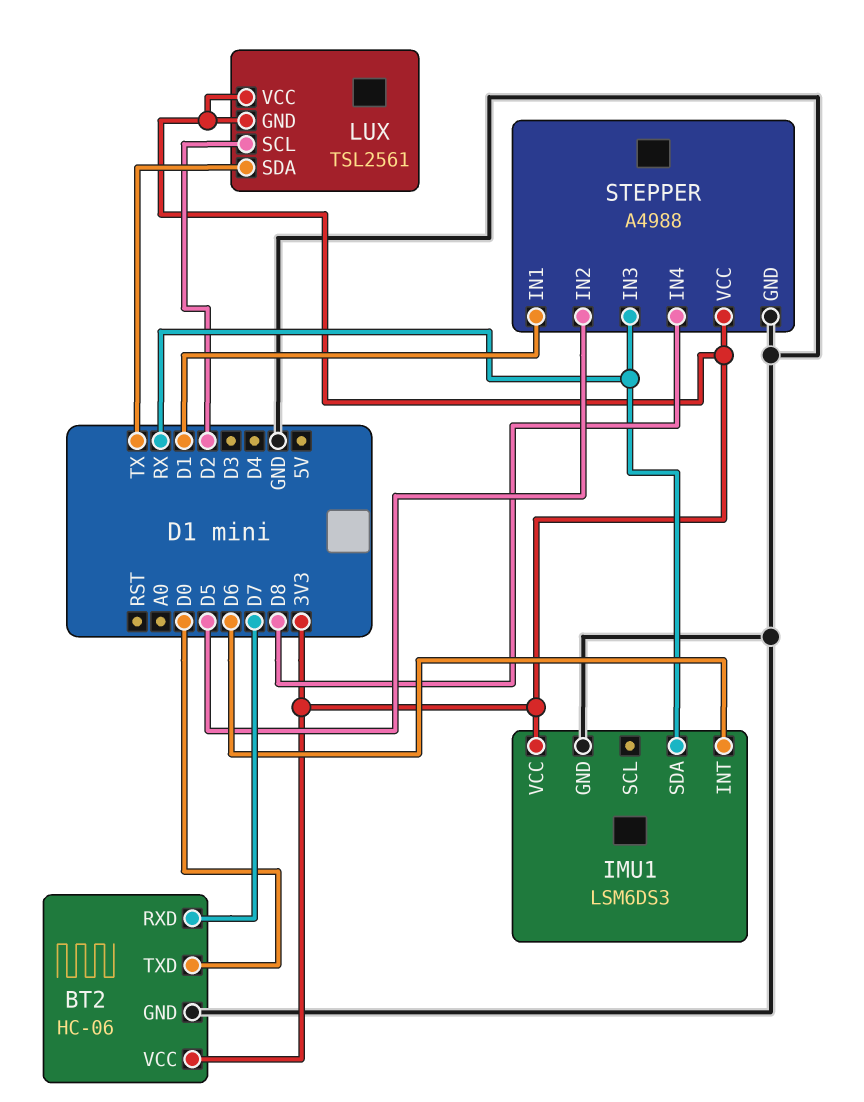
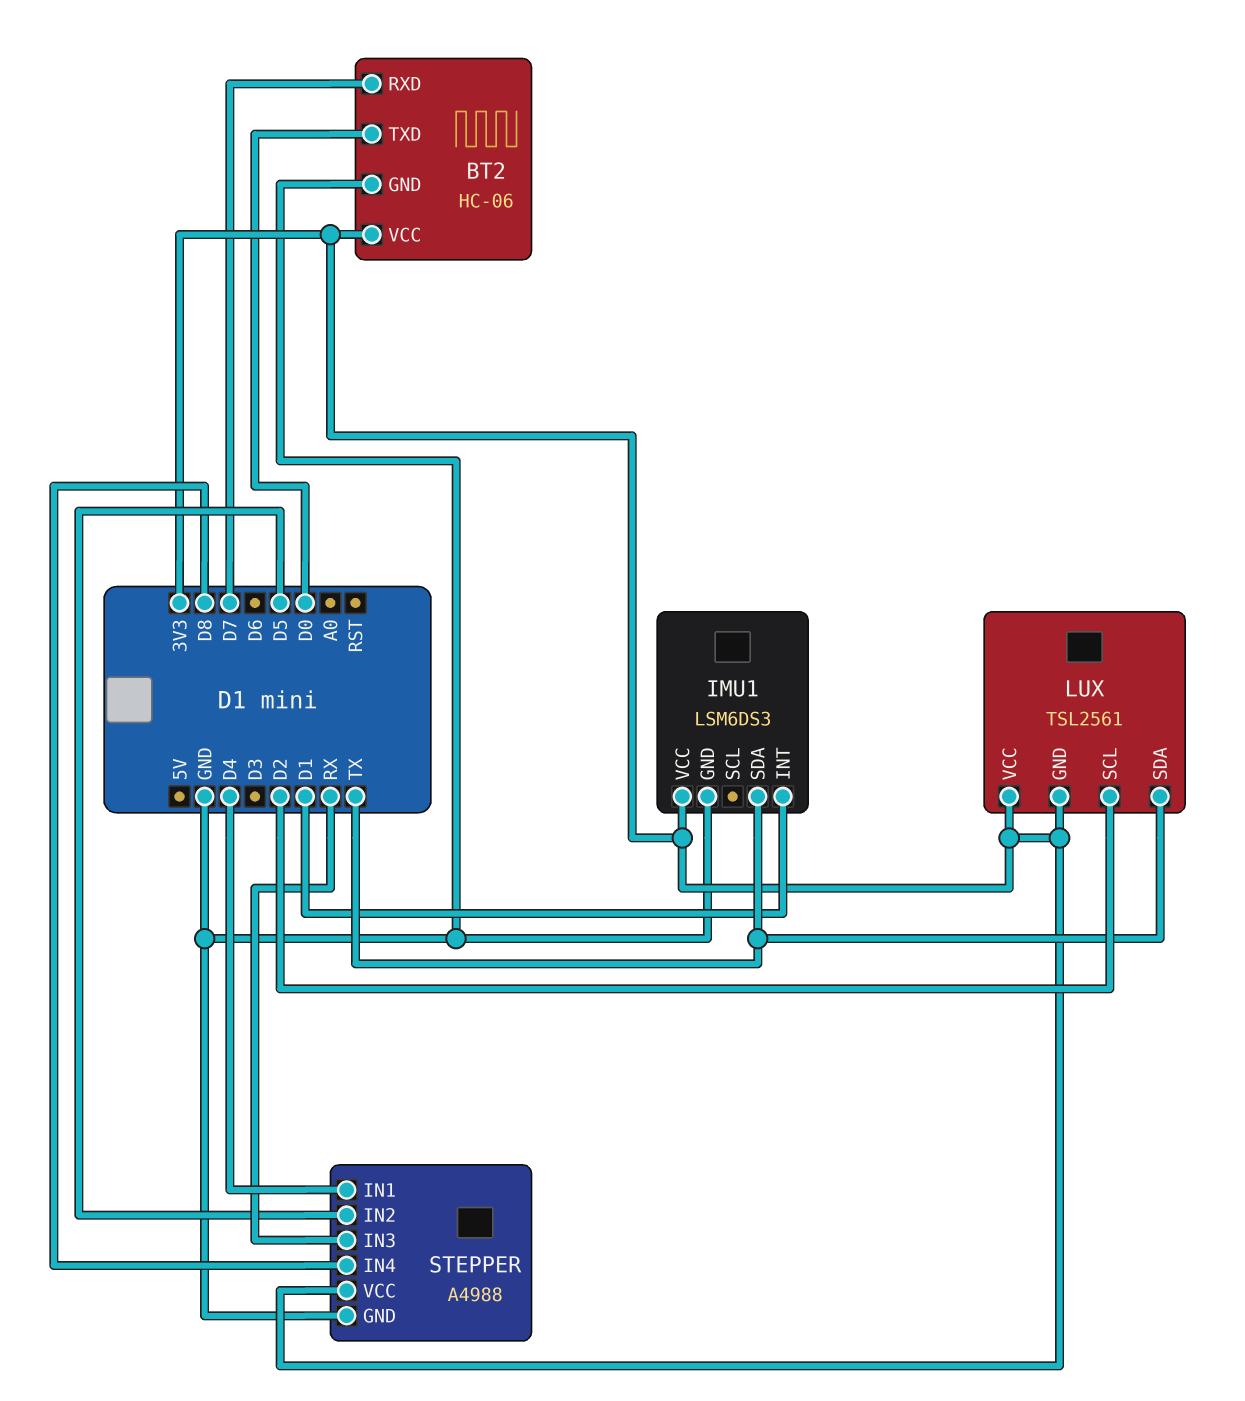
IMU1 pin INT: D6 -> D1
IMU1 pin SDA: RX -> TX
STEPPER pin IN1: D1 -> D4

